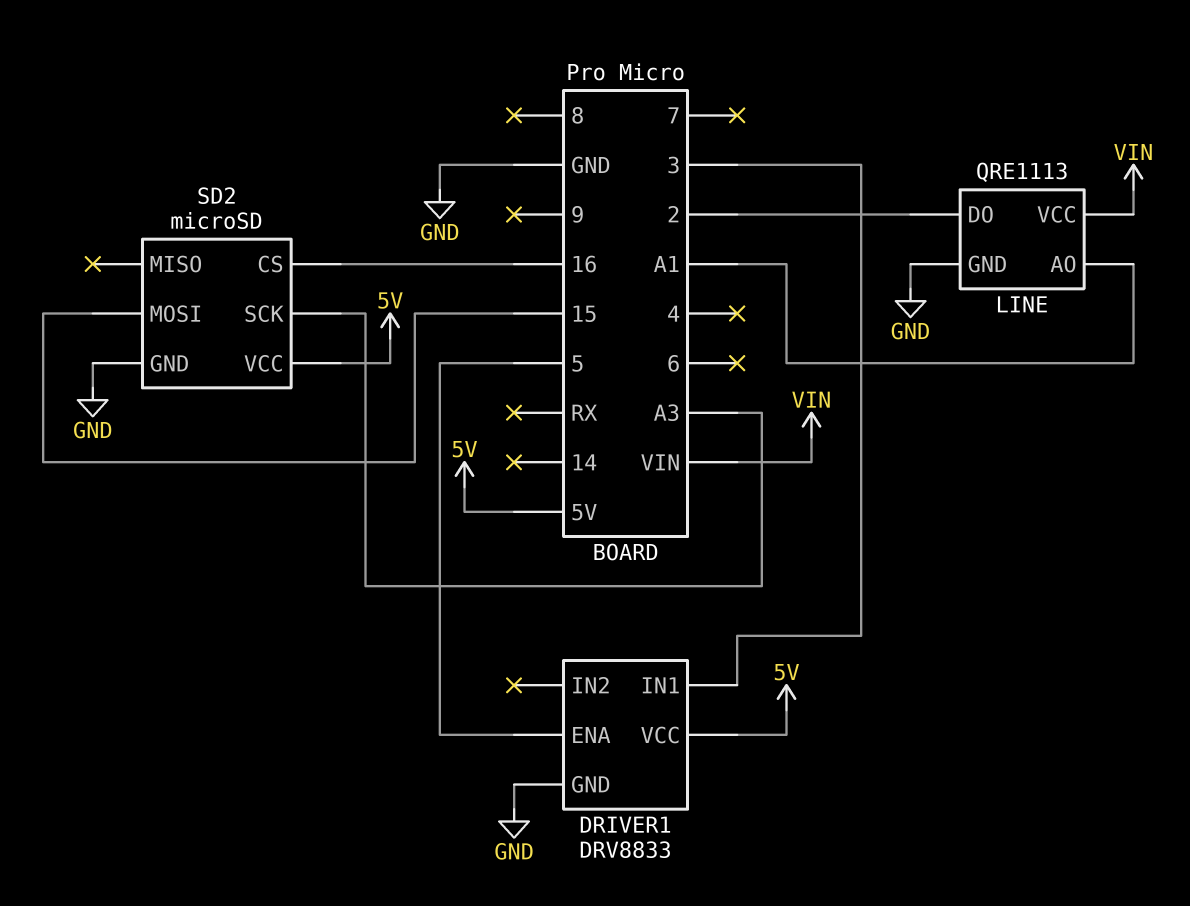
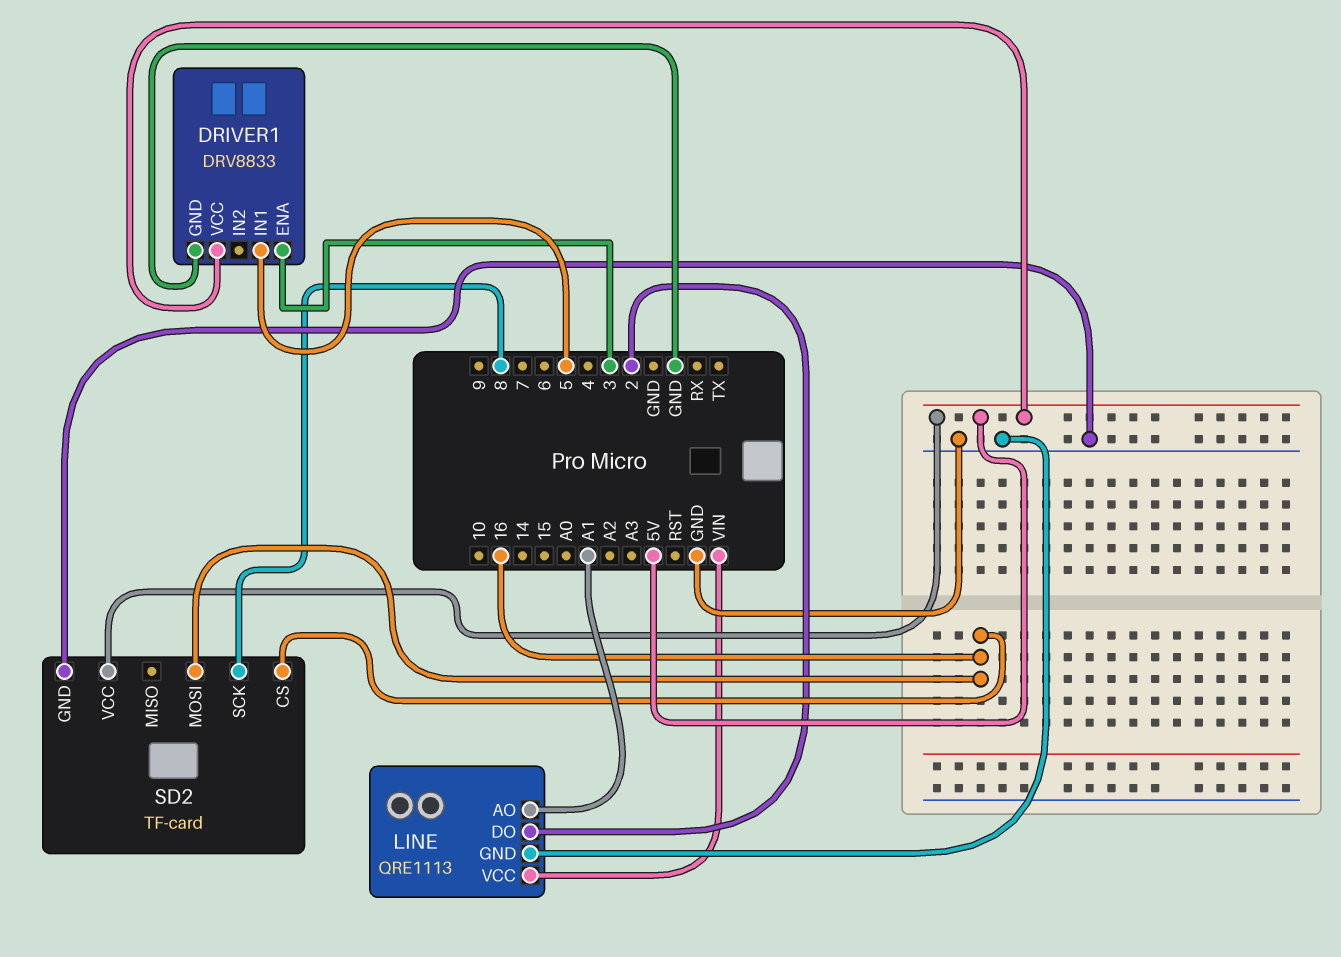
DRIVER1 pin ENA: 5 -> 3
DRIVER1 pin IN1: 3 -> 5
SD2: microSD -> TF-card
SD2 pin MOSI: 15 -> 16
SD2 pin SCK: A3 -> 8

